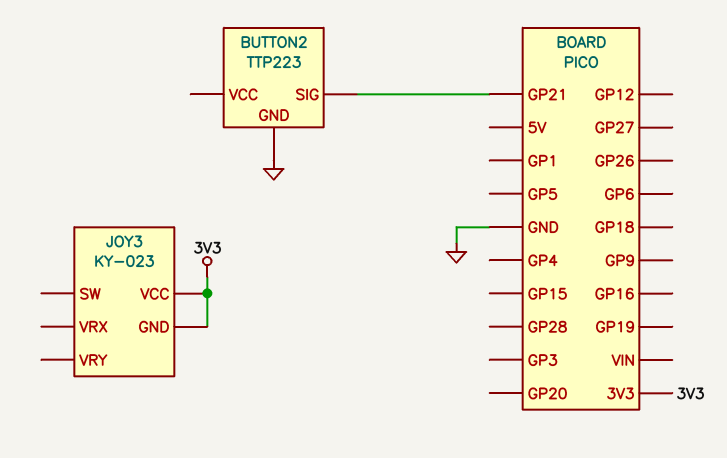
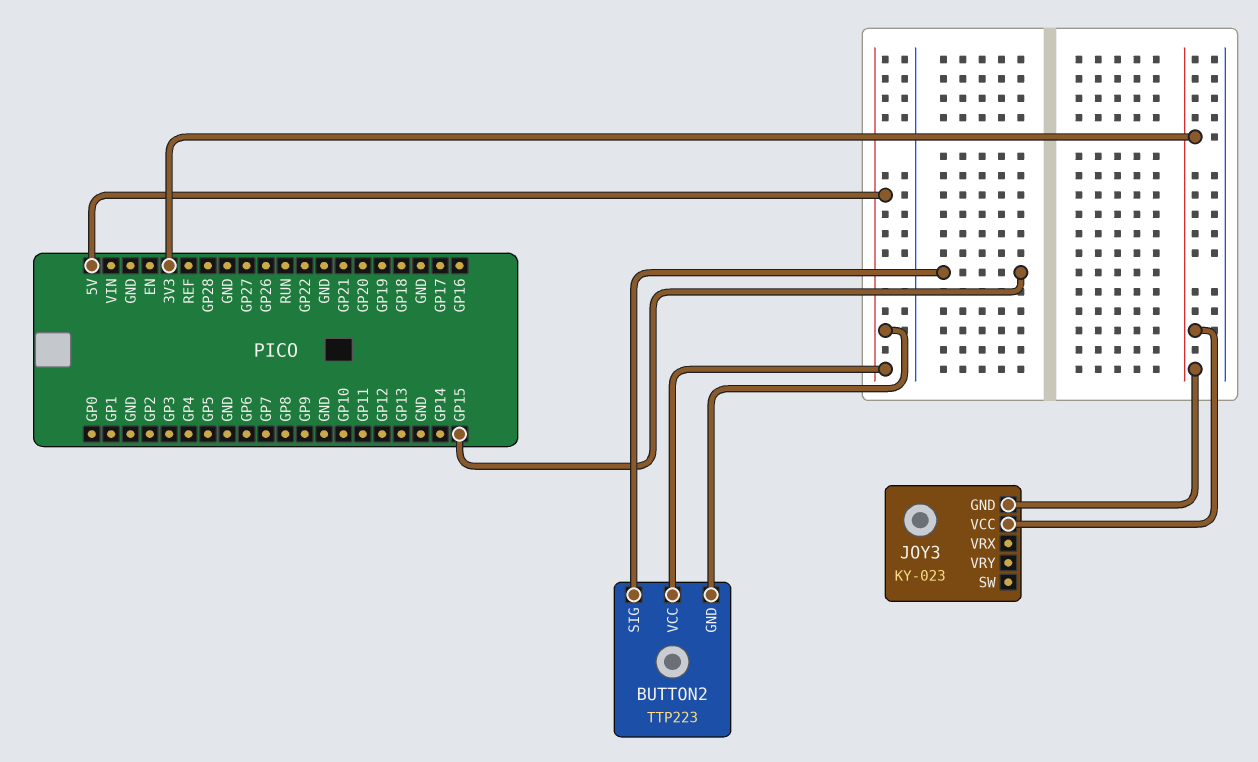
BUTTON2 pin GND: GND -> 5V
BUTTON2 pin SIG: GP21 -> GP15
BUTTON2 pin VCC: none -> 5V

